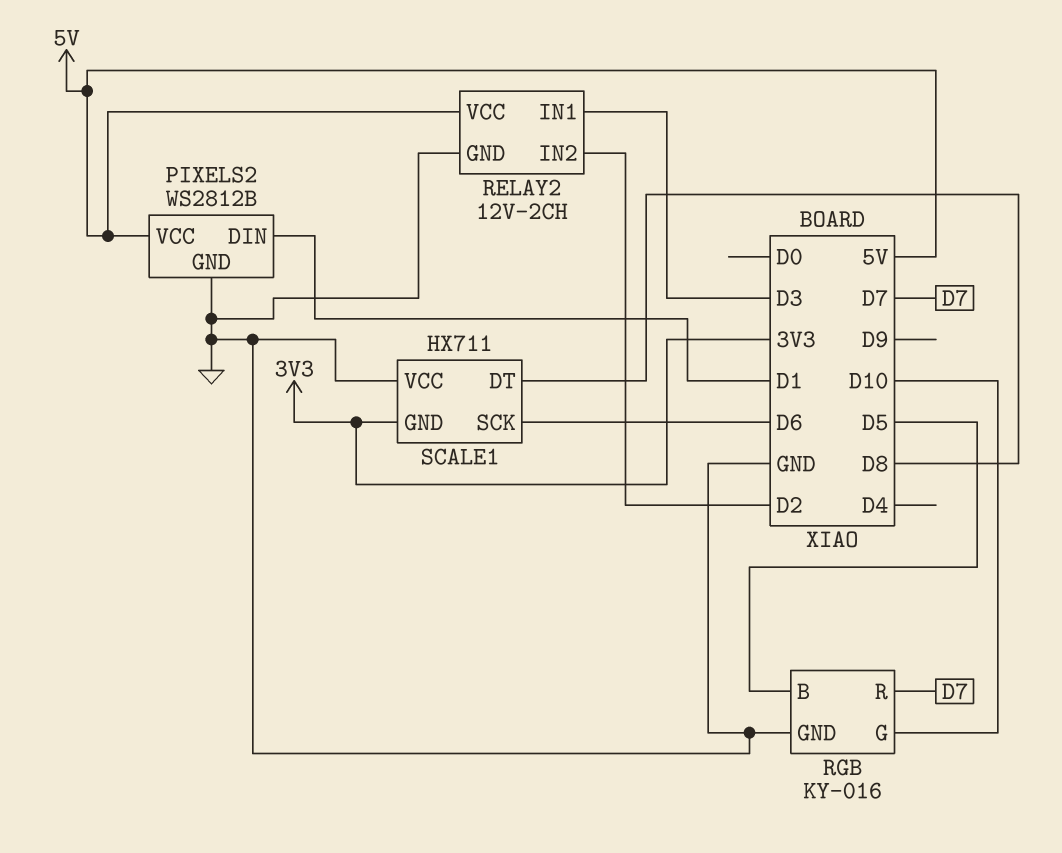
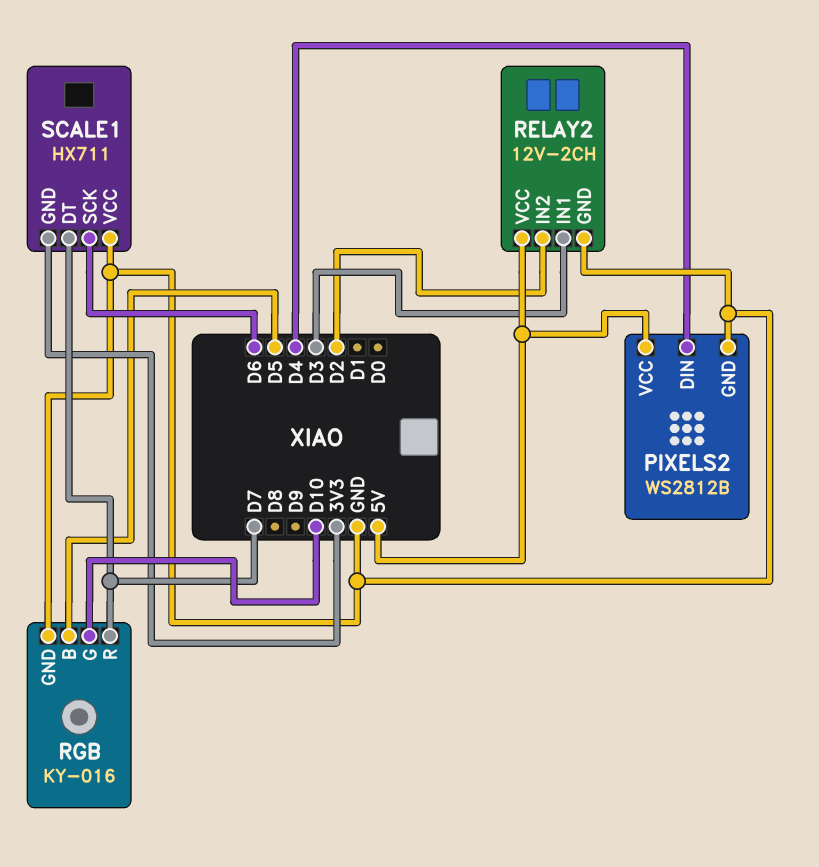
PIXELS2 pin DIN: D1 -> D4
SCALE1 pin DT: D8 -> D7

